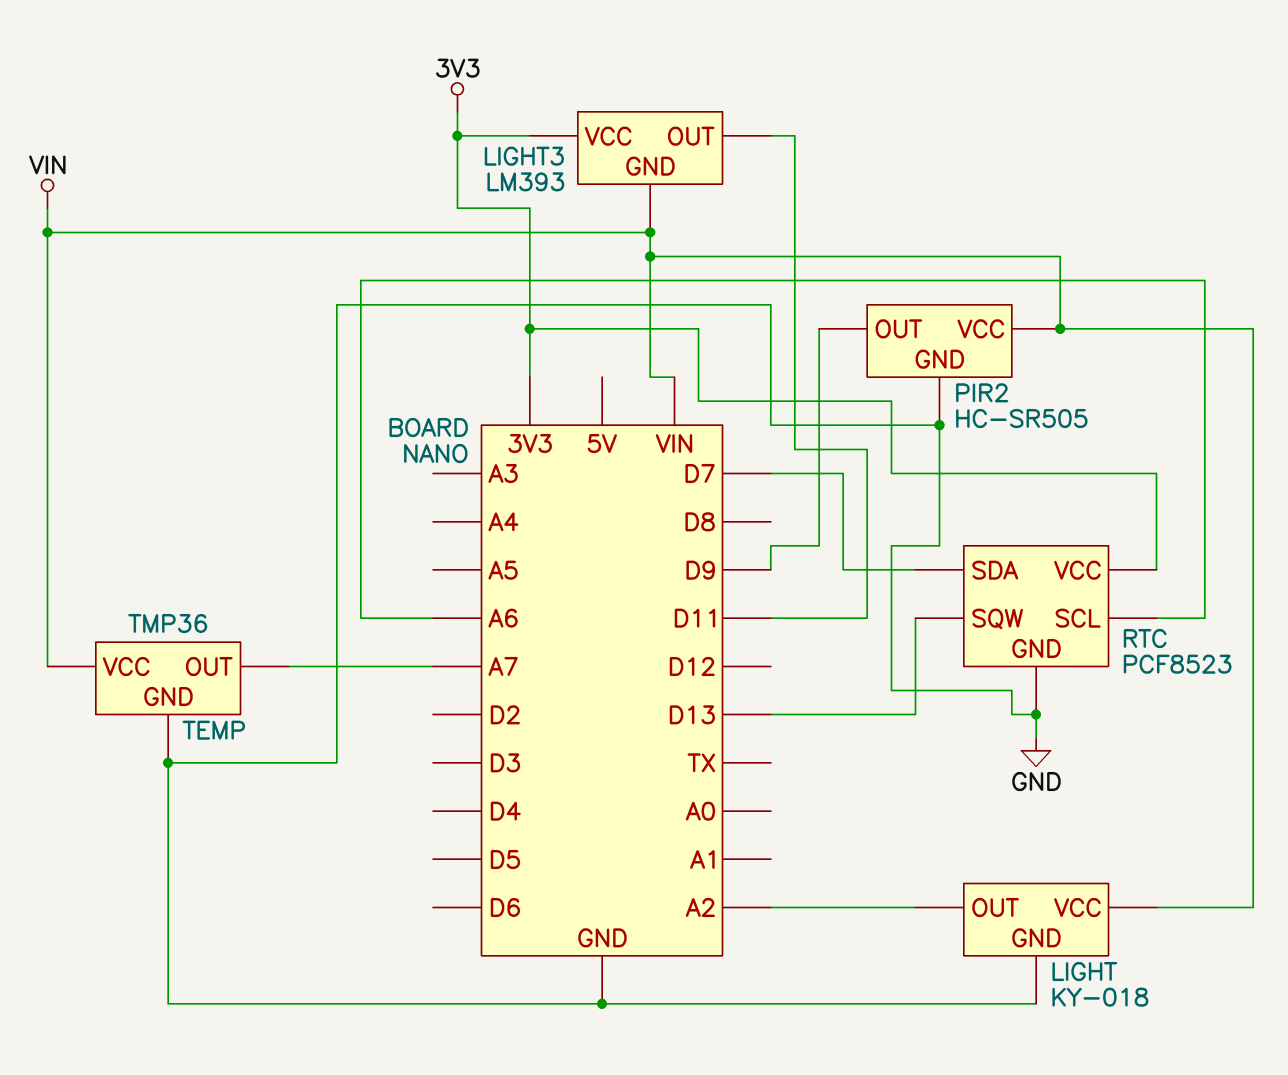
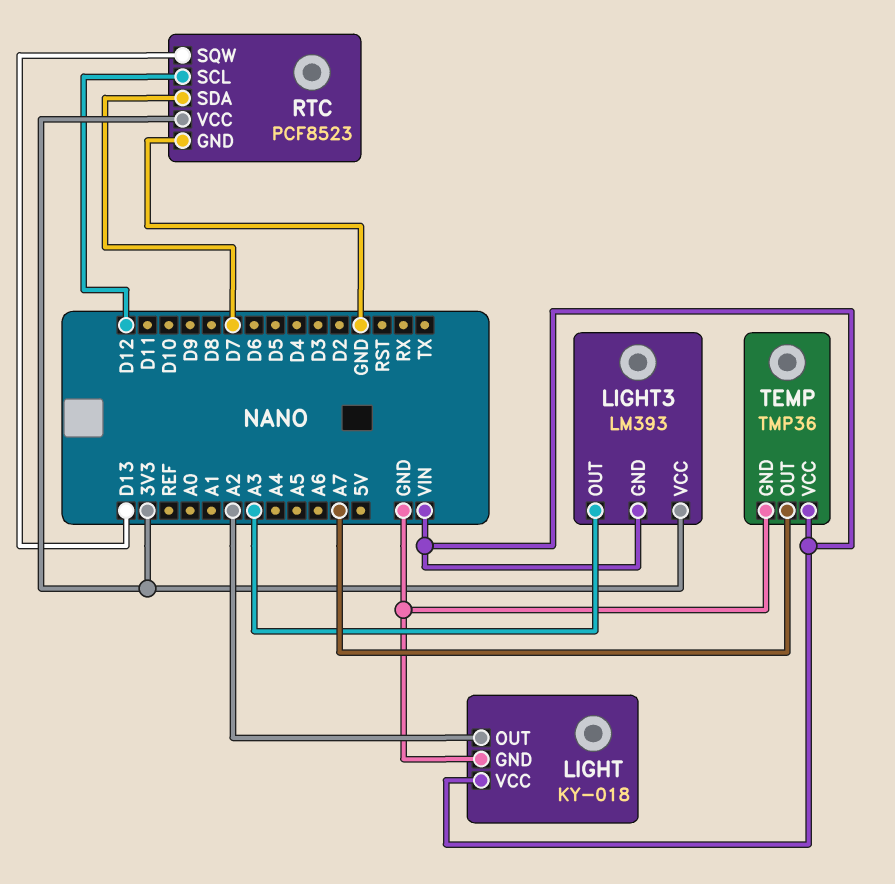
LIGHT3 pin OUT: D11 -> A3
PIR2: HC-SR505 -> none
PIR2 pin GND: GND -> none
PIR2 pin OUT: D9 -> none
PIR2 pin VCC: VIN -> none
RTC pin SCL: A6 -> D12

